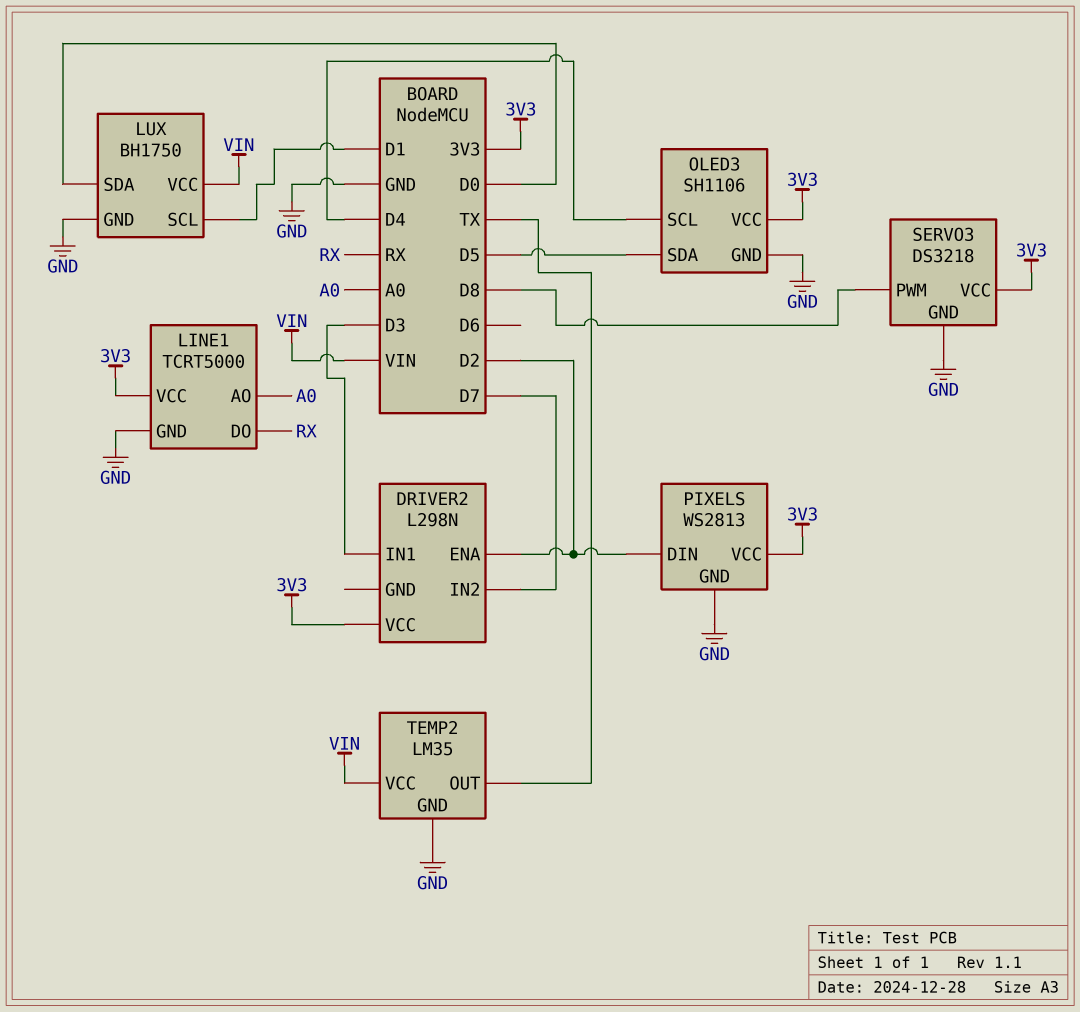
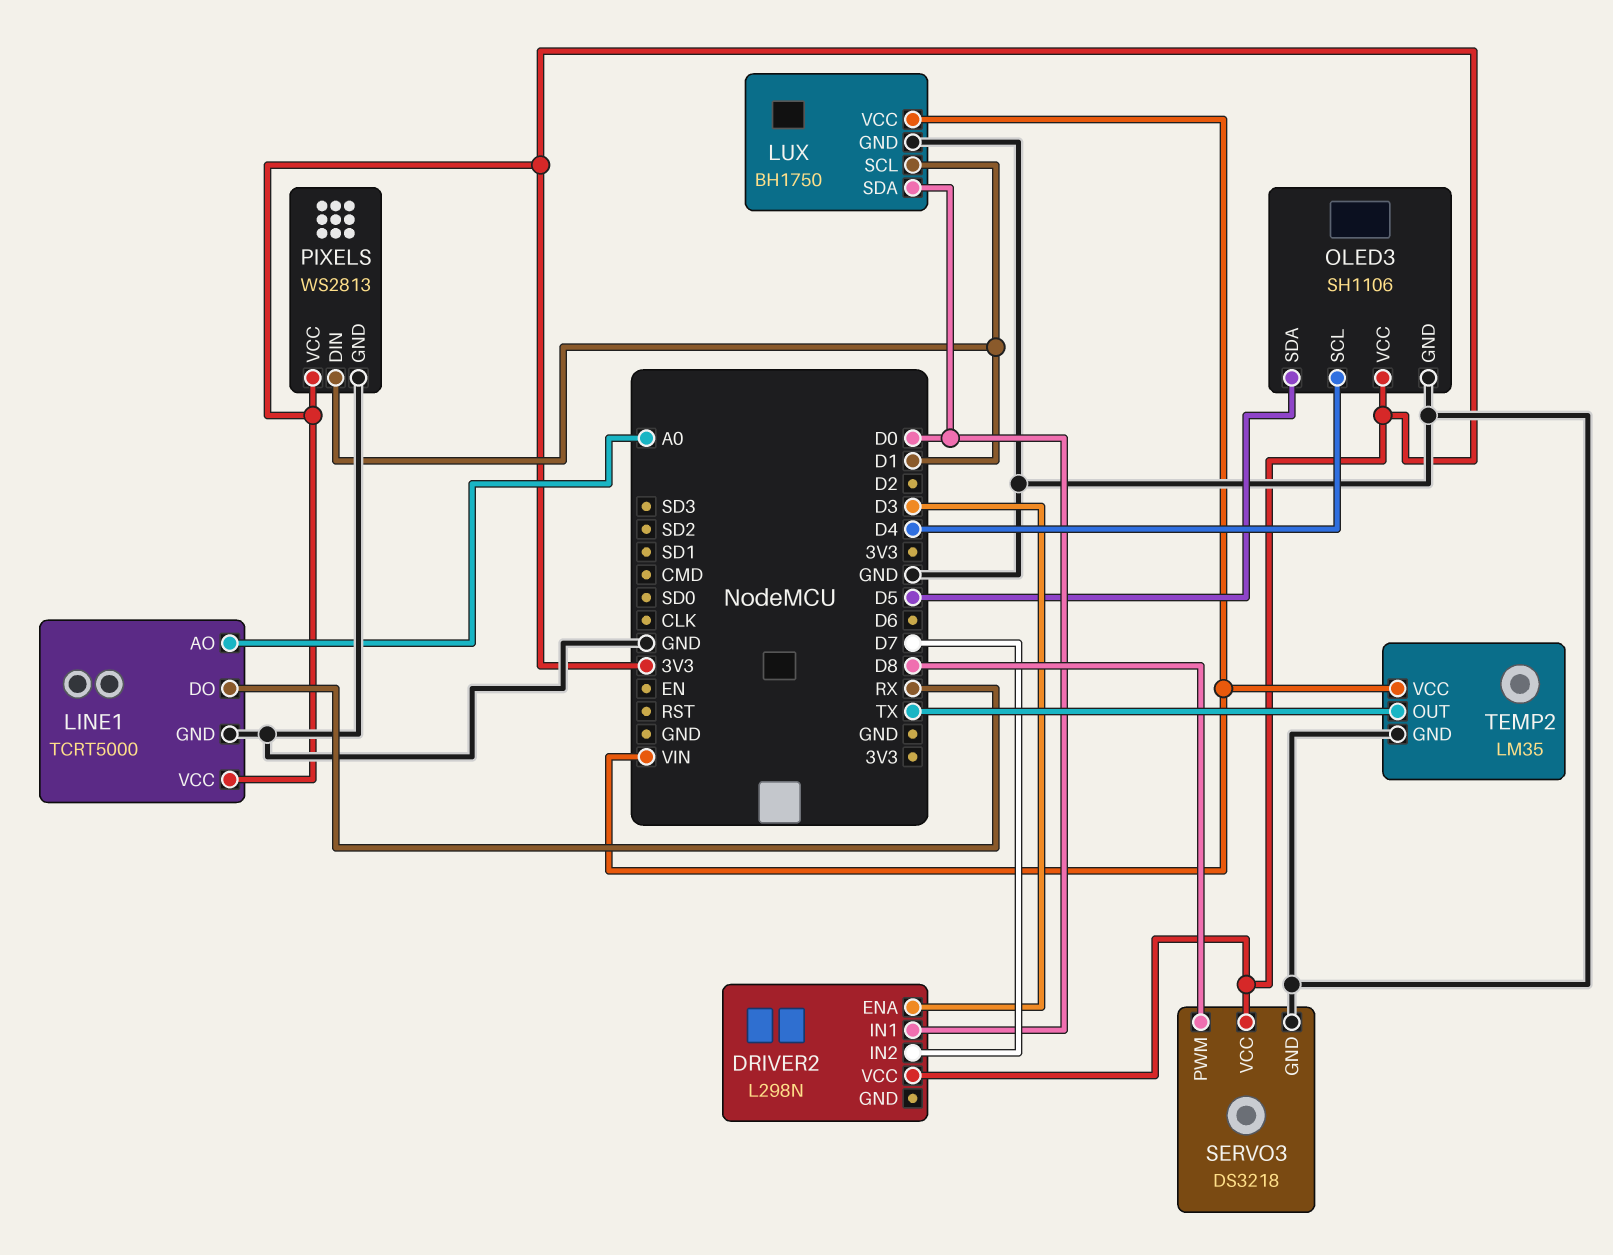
DRIVER2 pin ENA: D2 -> D3
DRIVER2 pin IN1: D3 -> D0
PIXELS pin DIN: D2 -> D1

